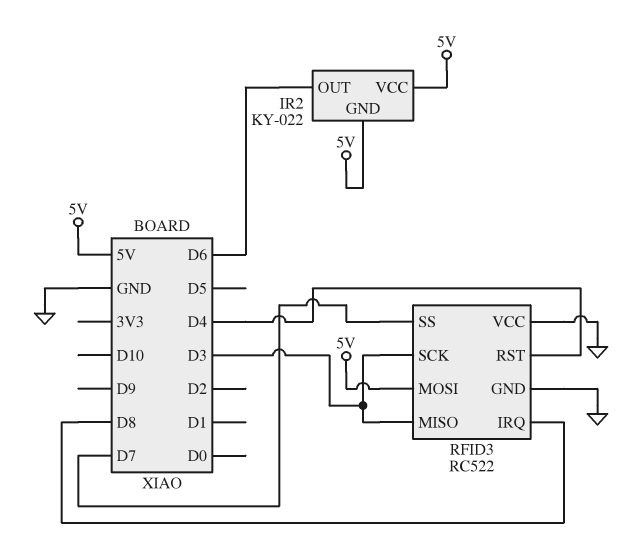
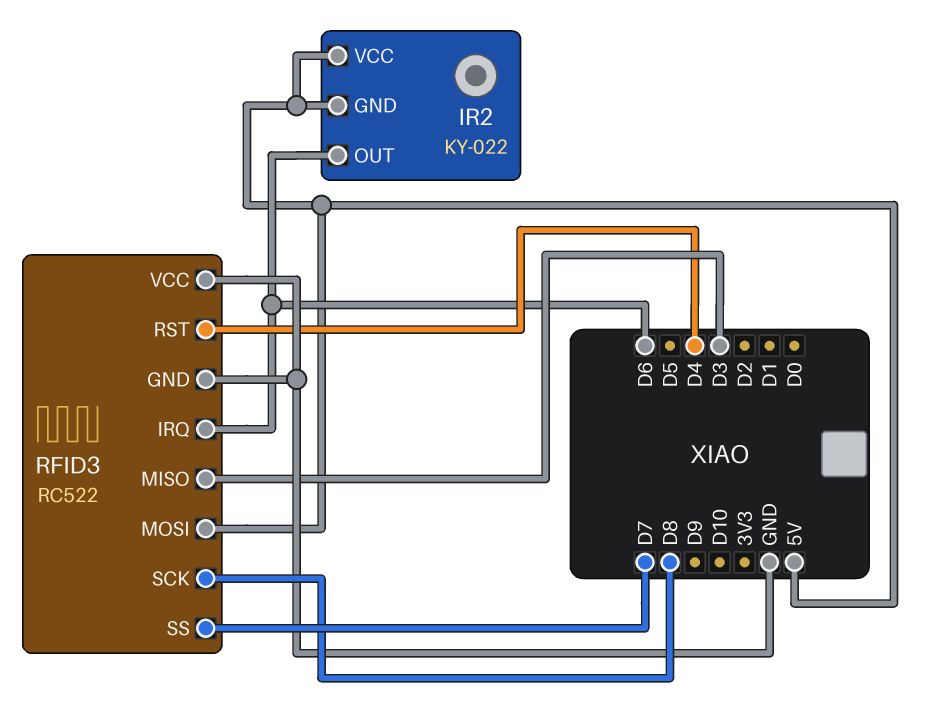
RFID3 pin IRQ: D8 -> D6
RFID3 pin SCK: D3 -> D8

